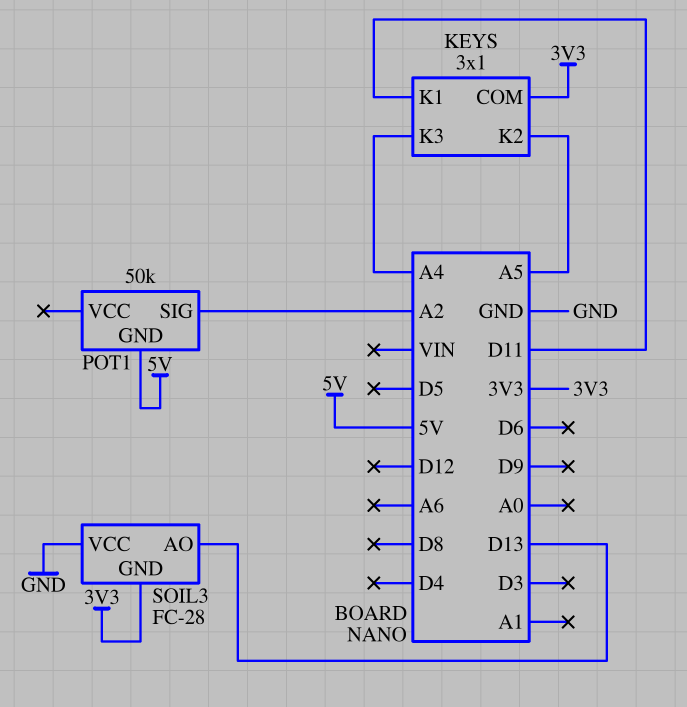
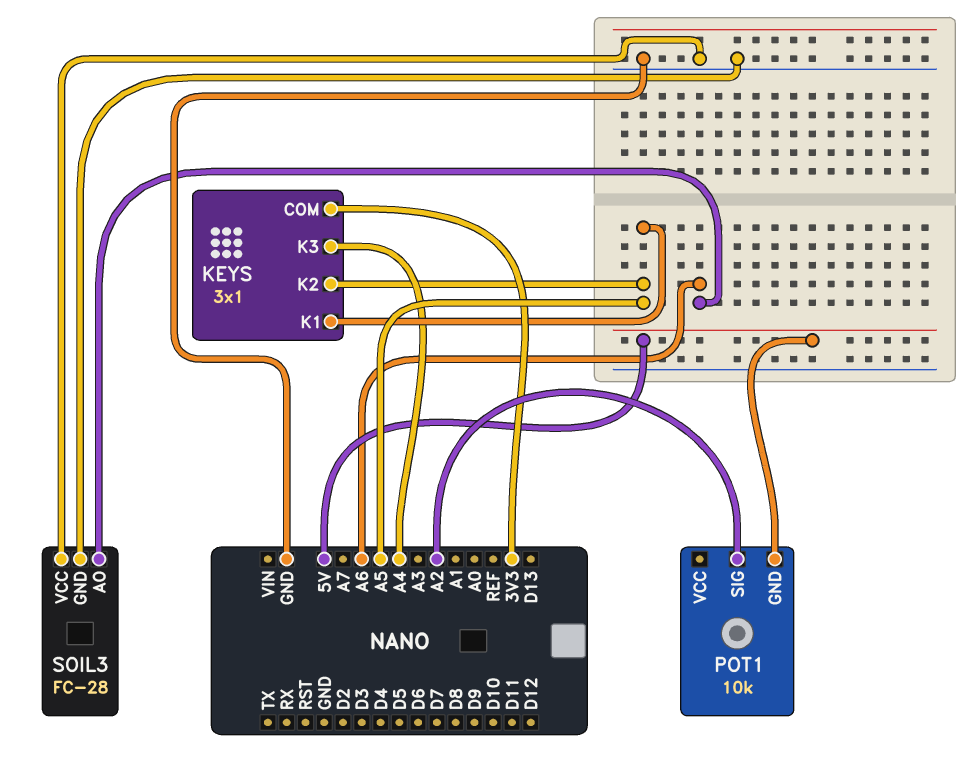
KEYS pin K1: D11 -> A5
POT1: 50k -> 10k
SOIL3 pin AO: D13 -> A6
SOIL3 pin GND: 3V3 -> GND

